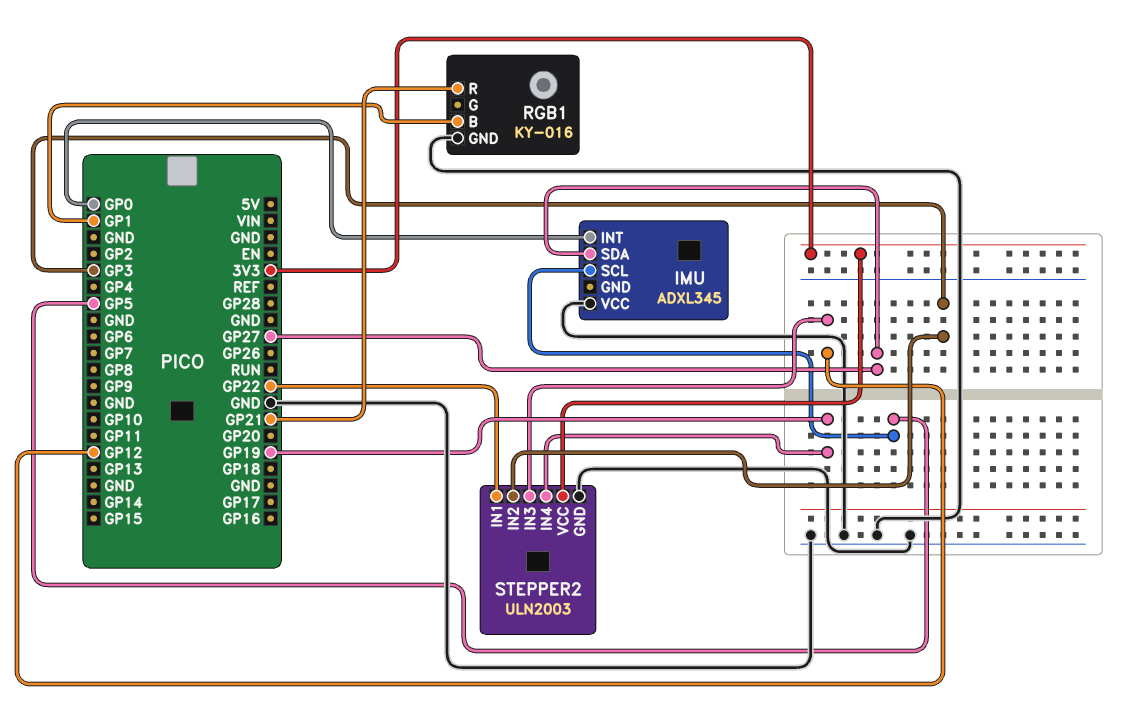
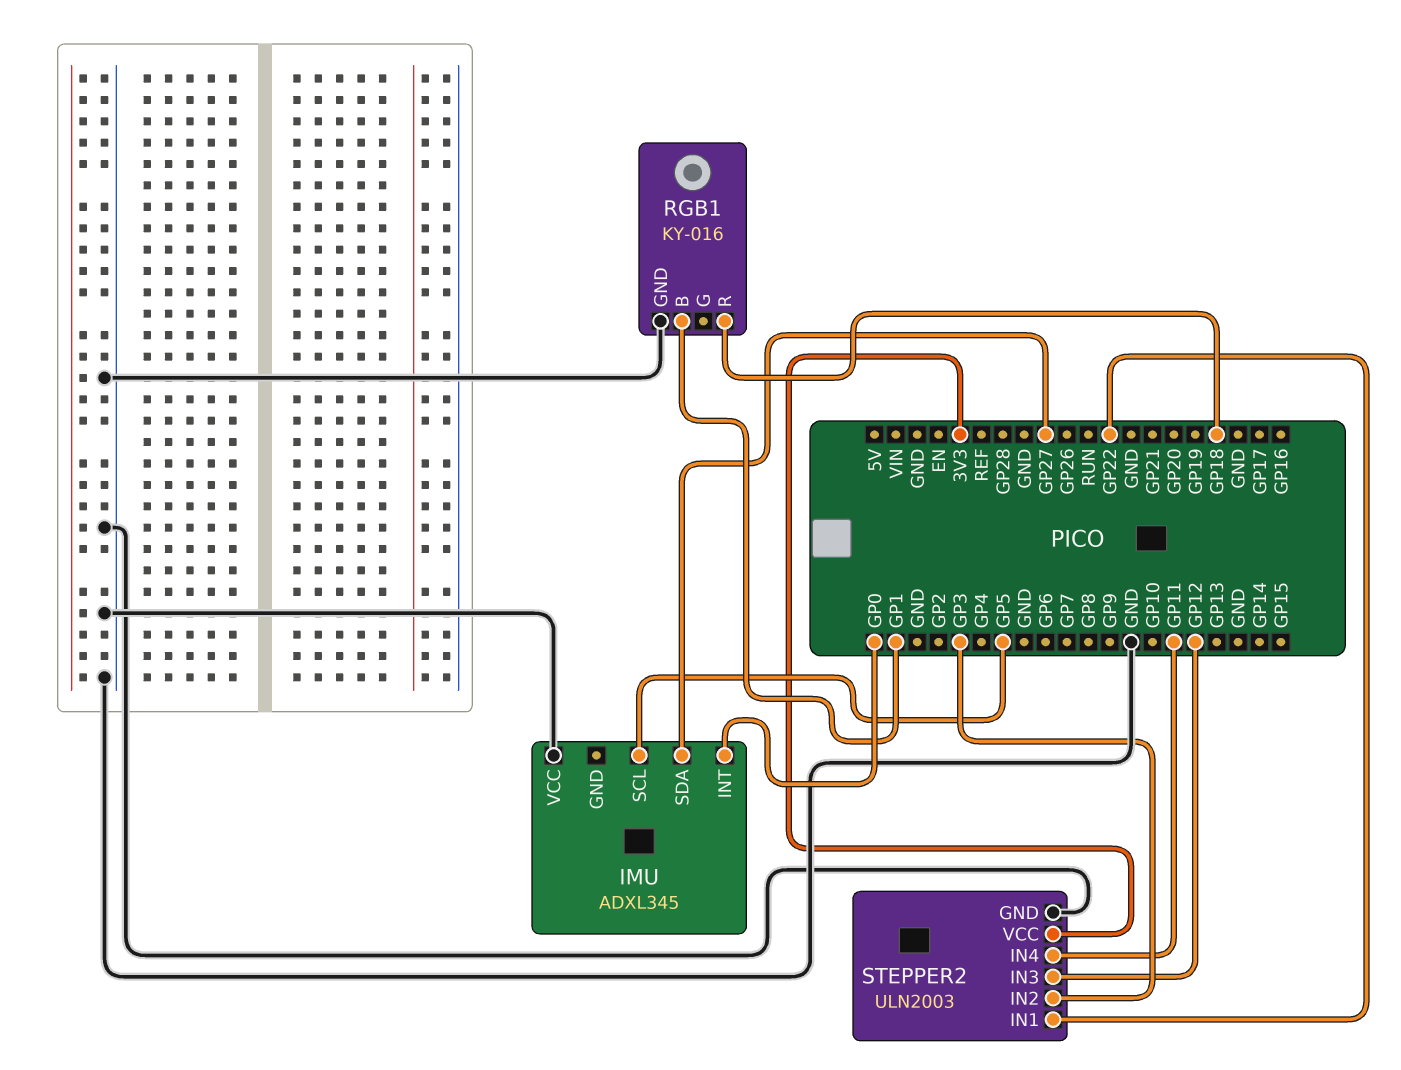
RGB1 pin R: GP21 -> GP18
STEPPER2 pin IN4: GP19 -> GP11

